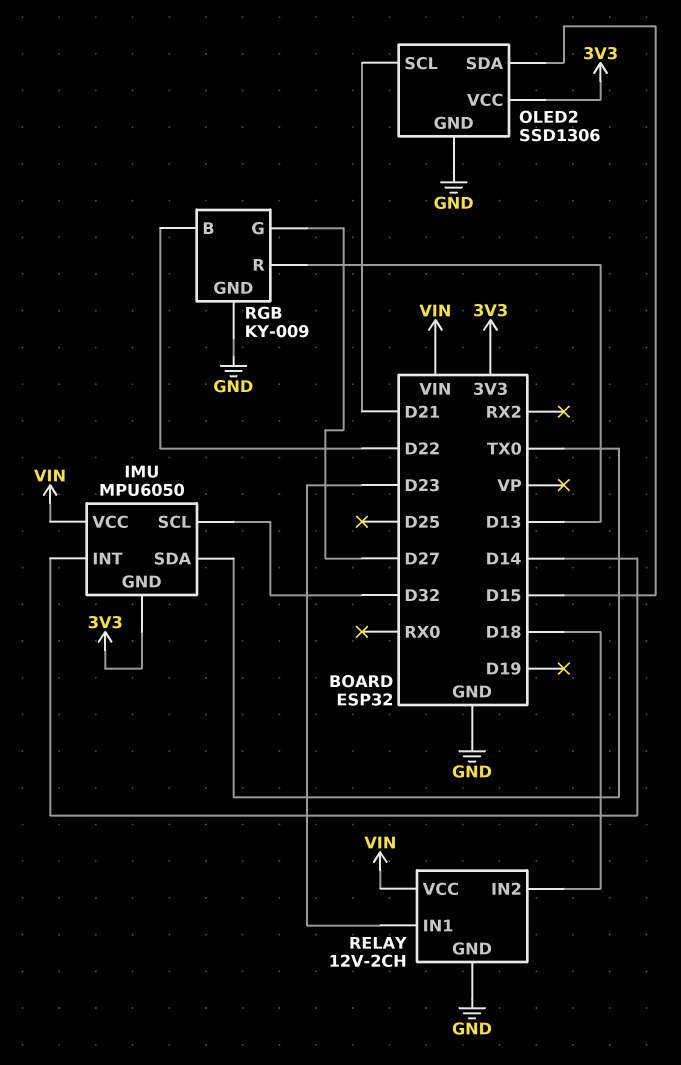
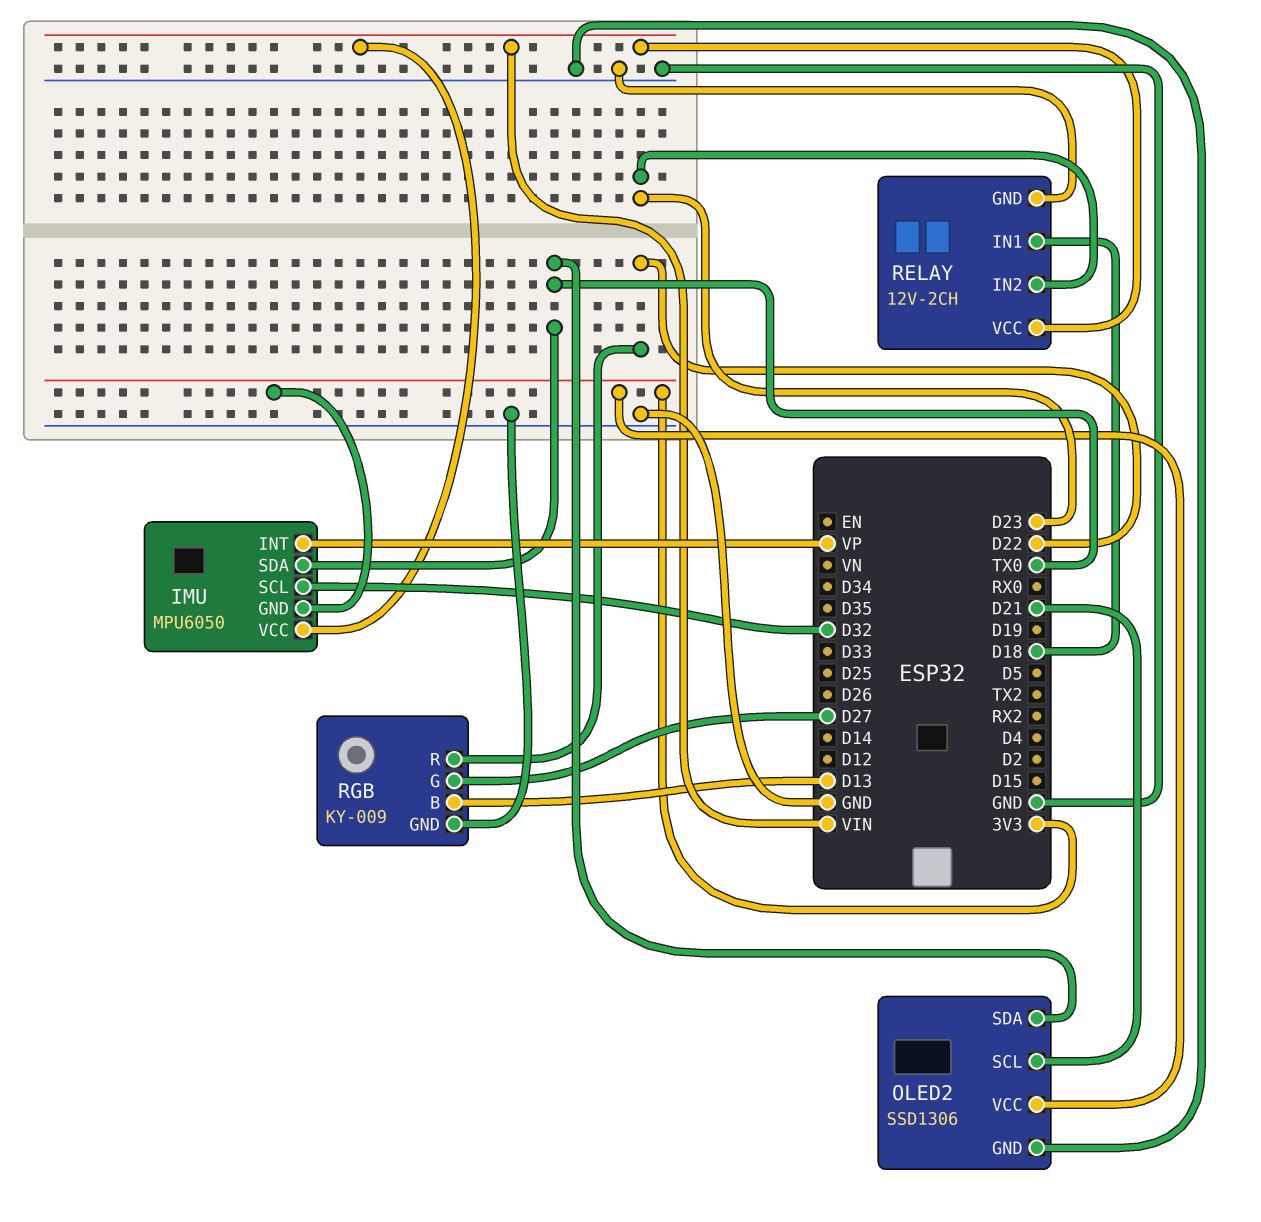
IMU pin INT: D14 -> VP
OLED2 pin SDA: D15 -> TX0
RELAY pin IN1: D23 -> D18
RELAY pin IN2: D18 -> D23
RGB pin B: D22 -> D13
RGB pin R: D13 -> D22

